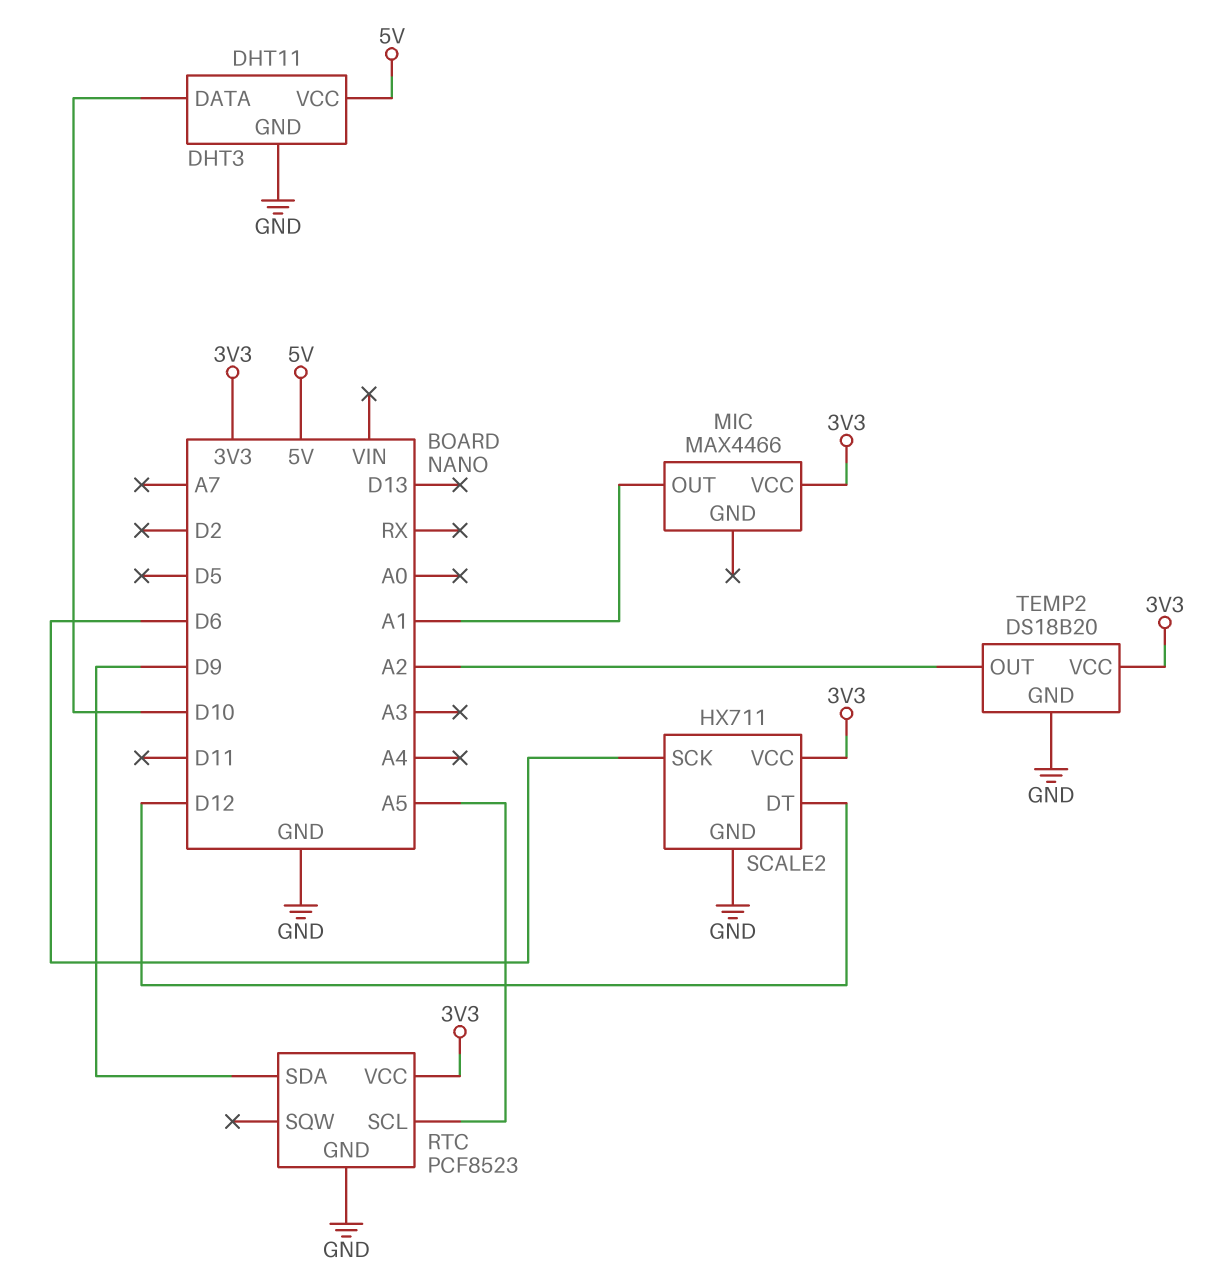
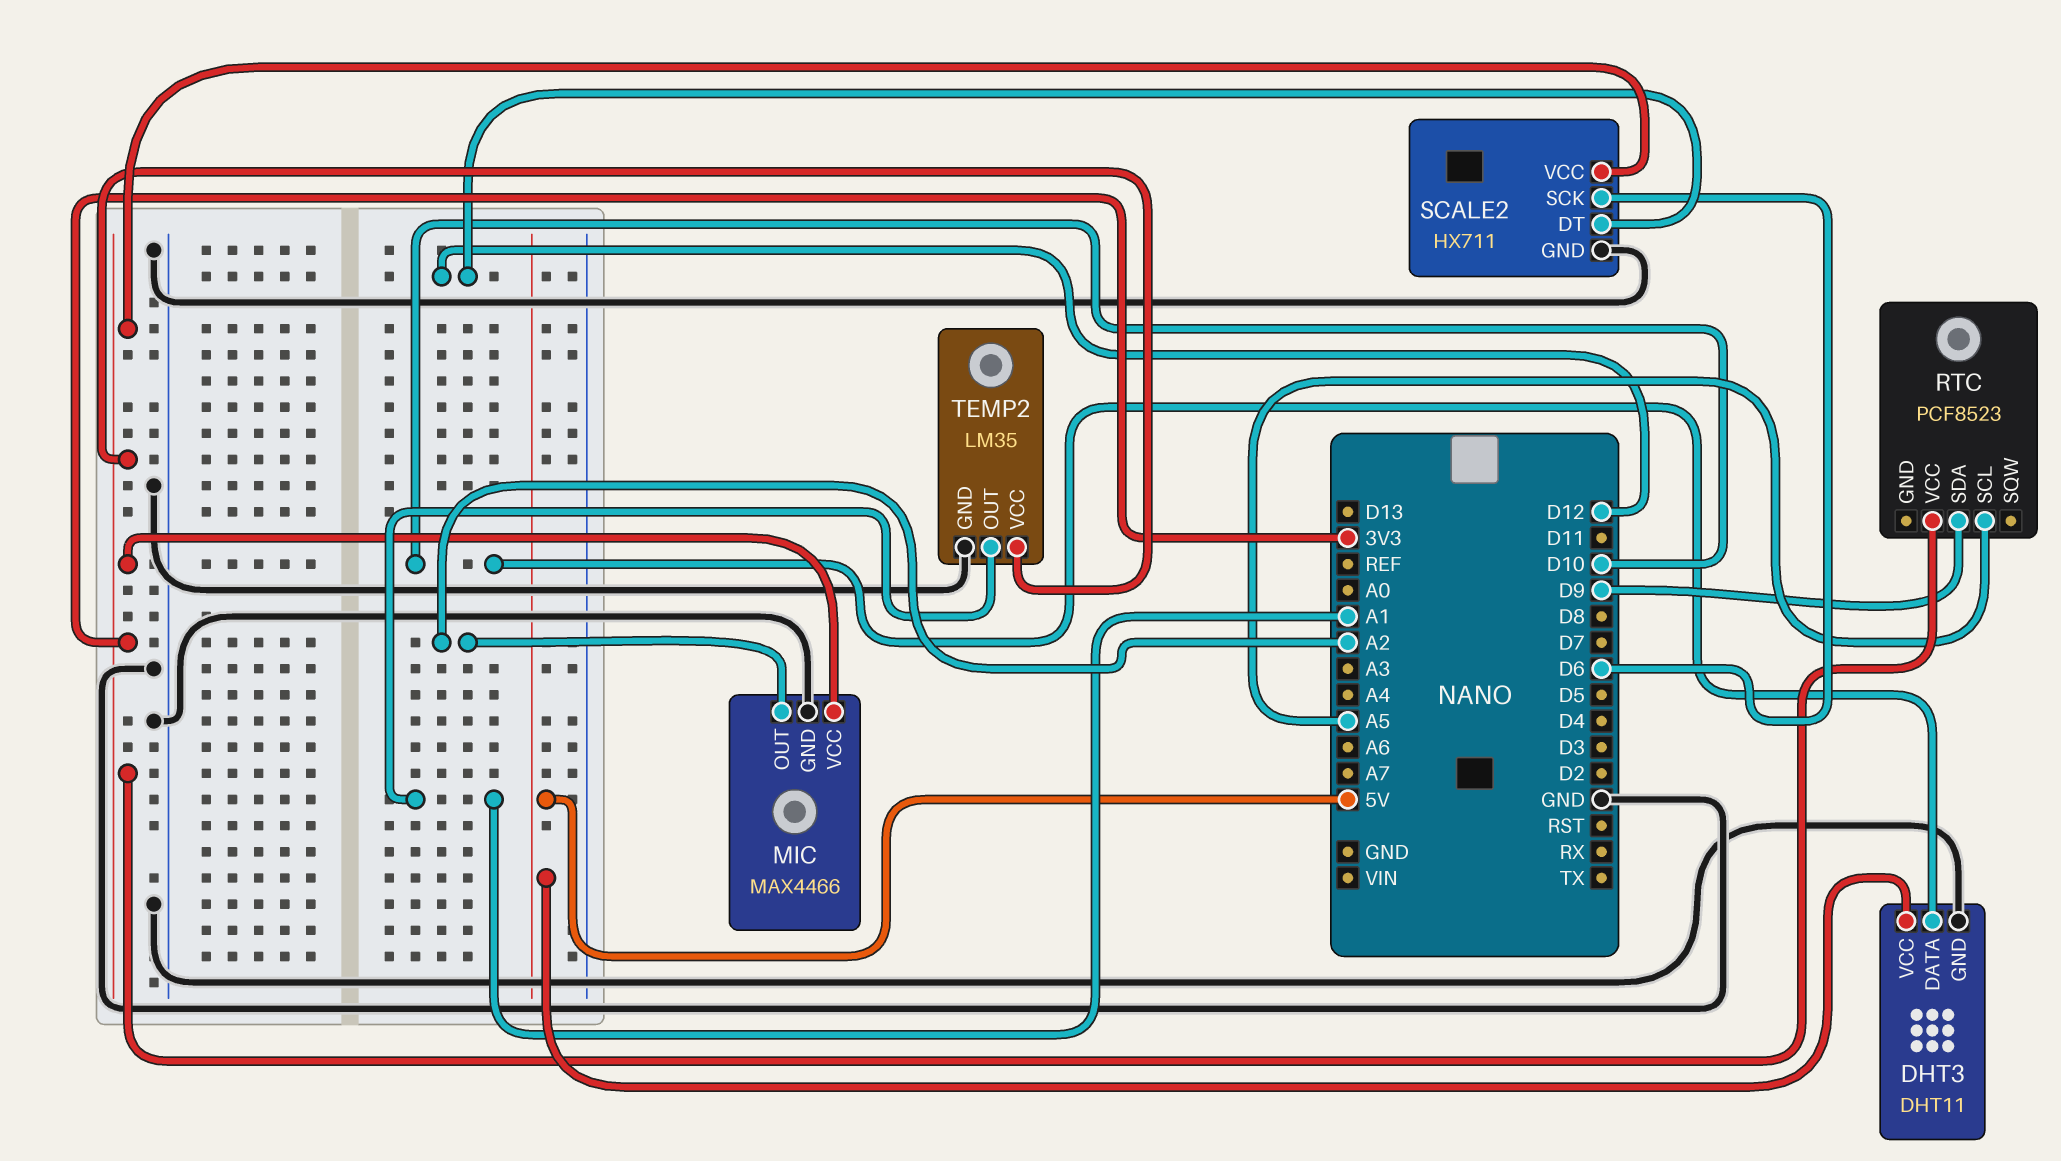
MIC pin GND: none -> GND
MIC pin OUT: A1 -> A2
RTC pin GND: GND -> none
TEMP2: DS18B20 -> LM35
TEMP2 pin OUT: A2 -> A1

